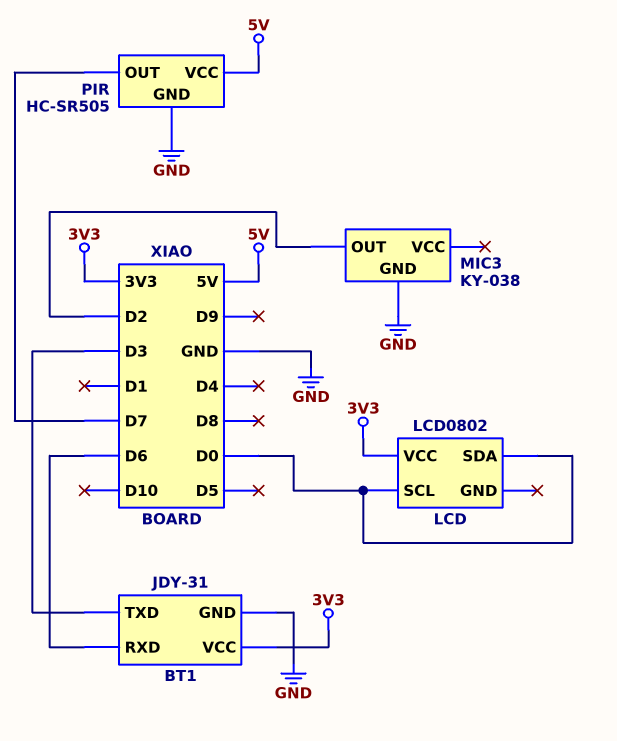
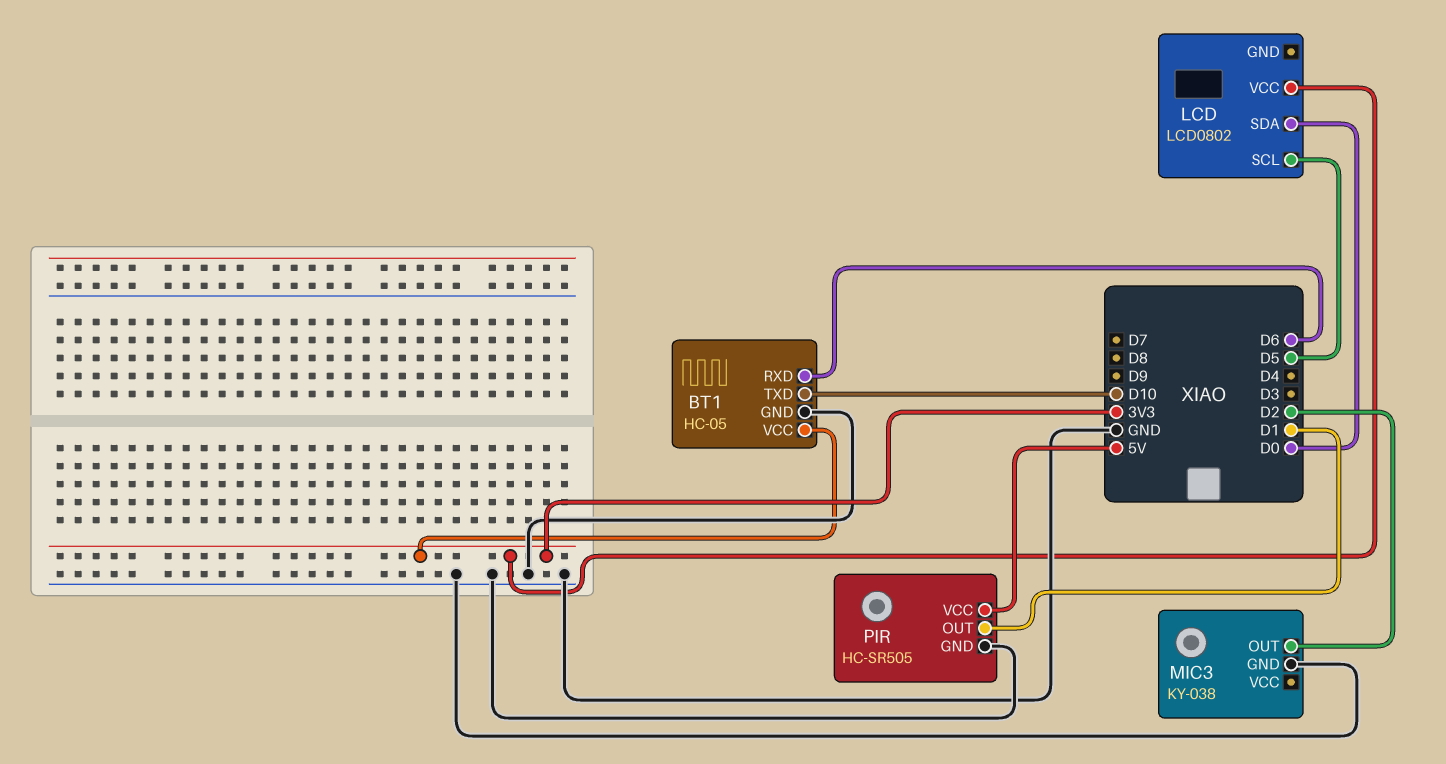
BT1: JDY-31 -> HC-05
BT1 pin TXD: D3 -> D10
LCD pin SCL: D0 -> D5
PIR pin OUT: D7 -> D1

